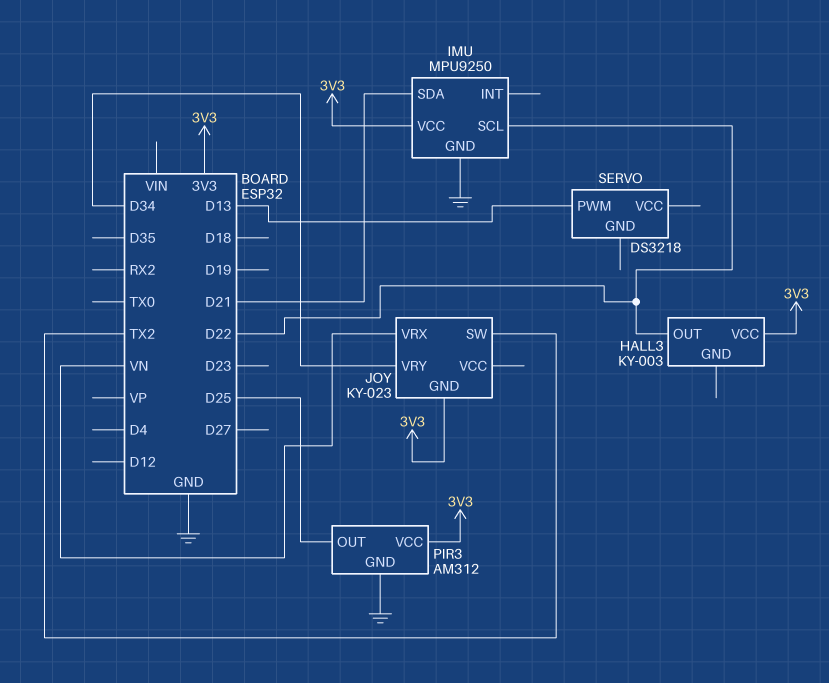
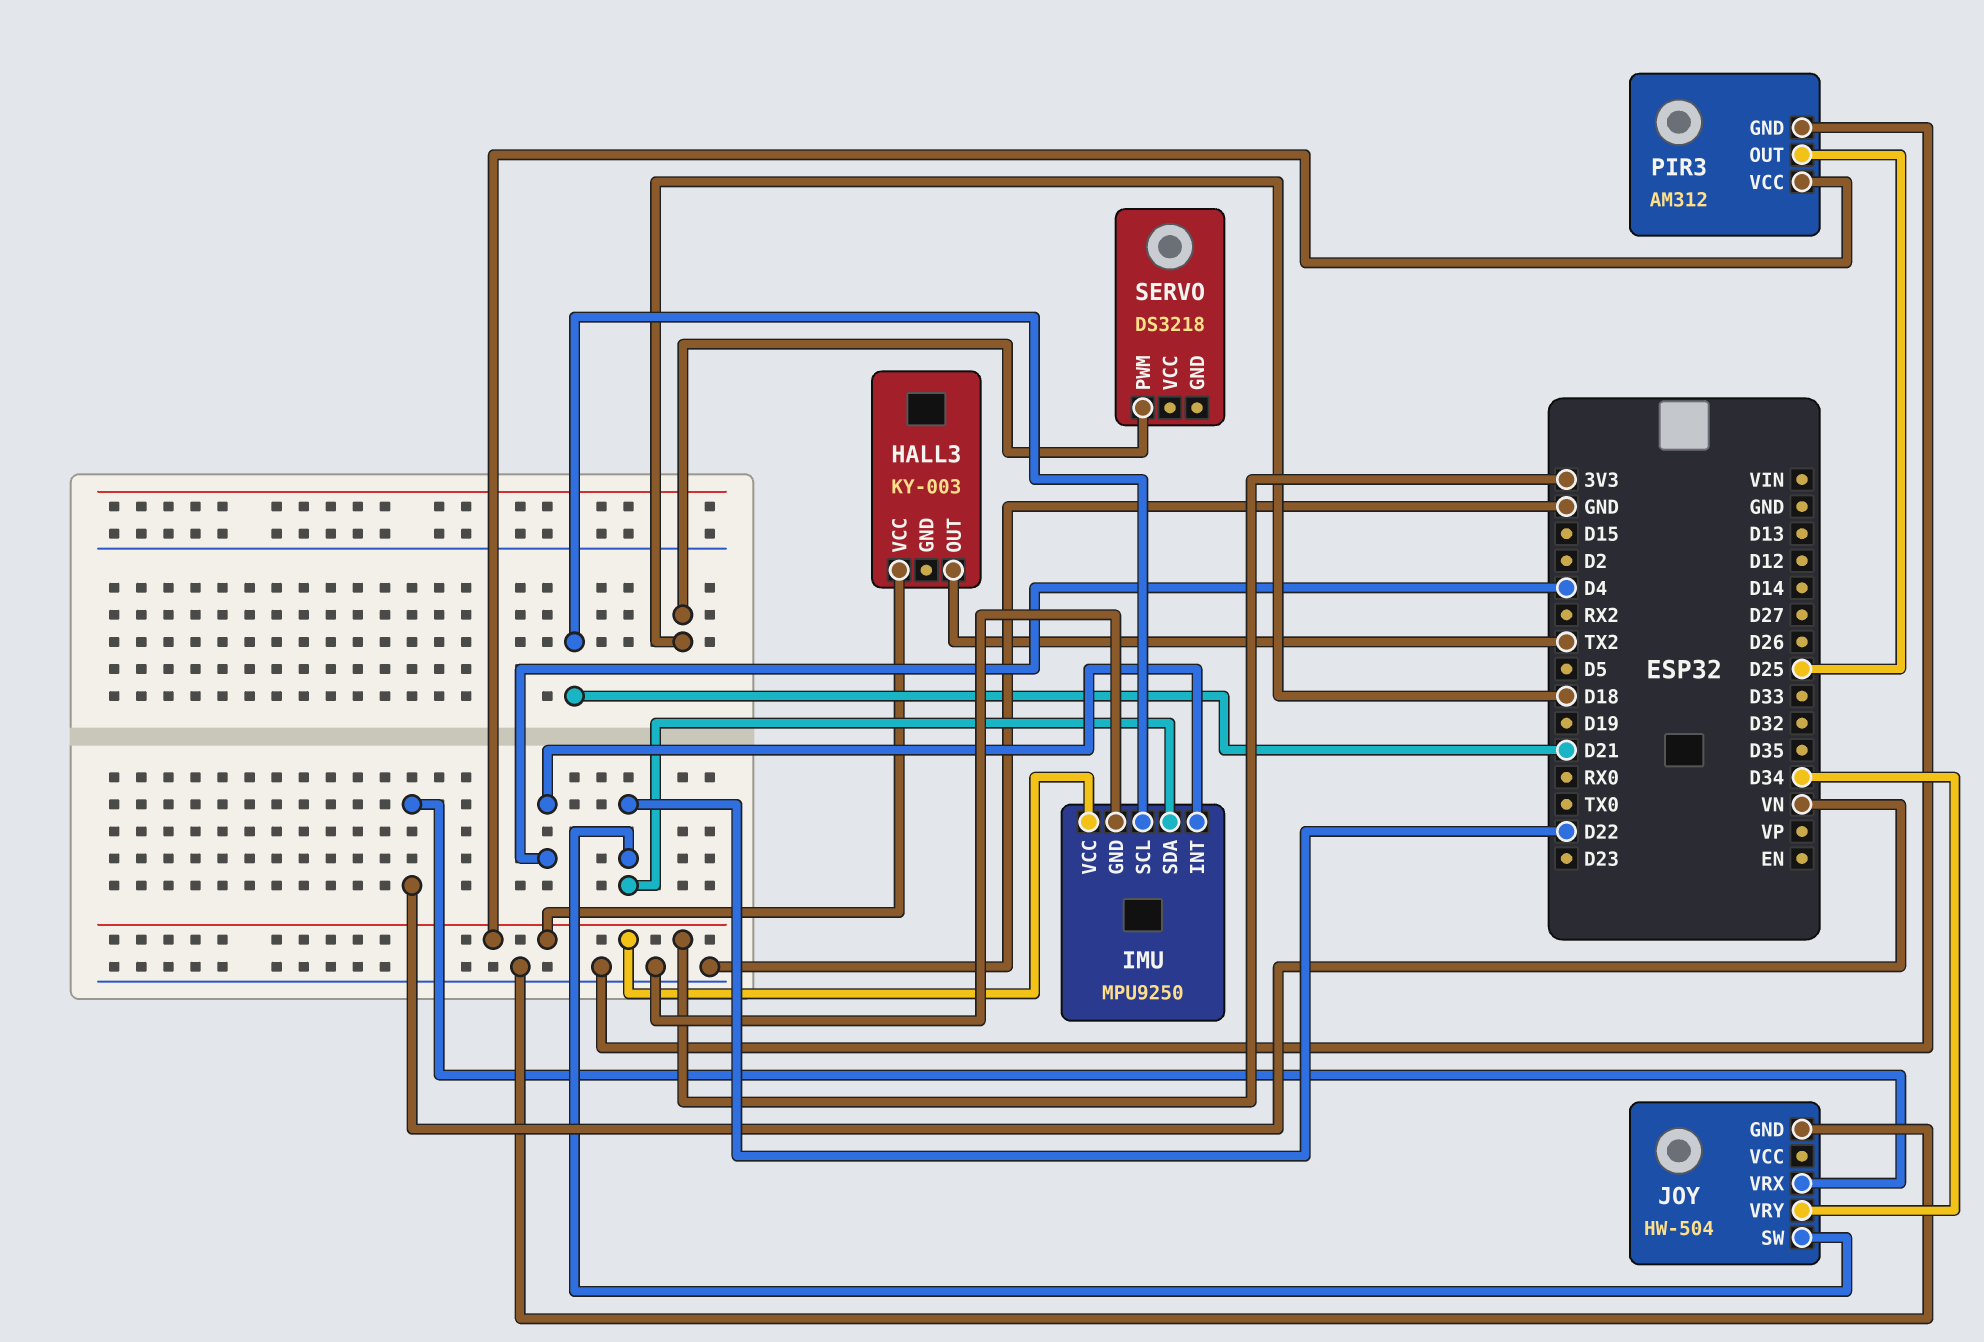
HALL3 pin OUT: D22 -> TX2
IMU pin INT: none -> D4
IMU pin SCL: D22 -> D21
IMU pin SDA: D21 -> D22
JOY: KY-023 -> HW-504
JOY pin GND: 3V3 -> GND
JOY pin SW: TX2 -> D22
SERVO pin PWM: D13 -> D18

